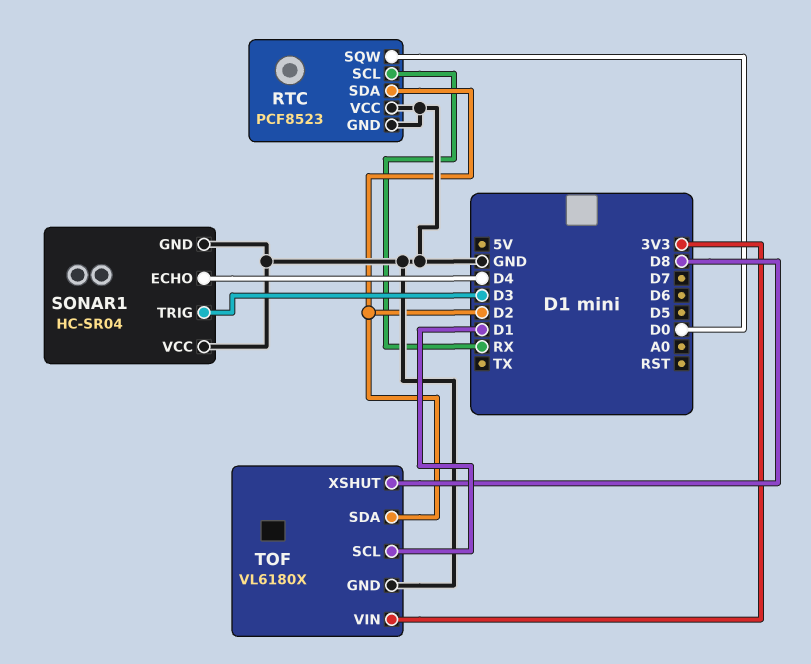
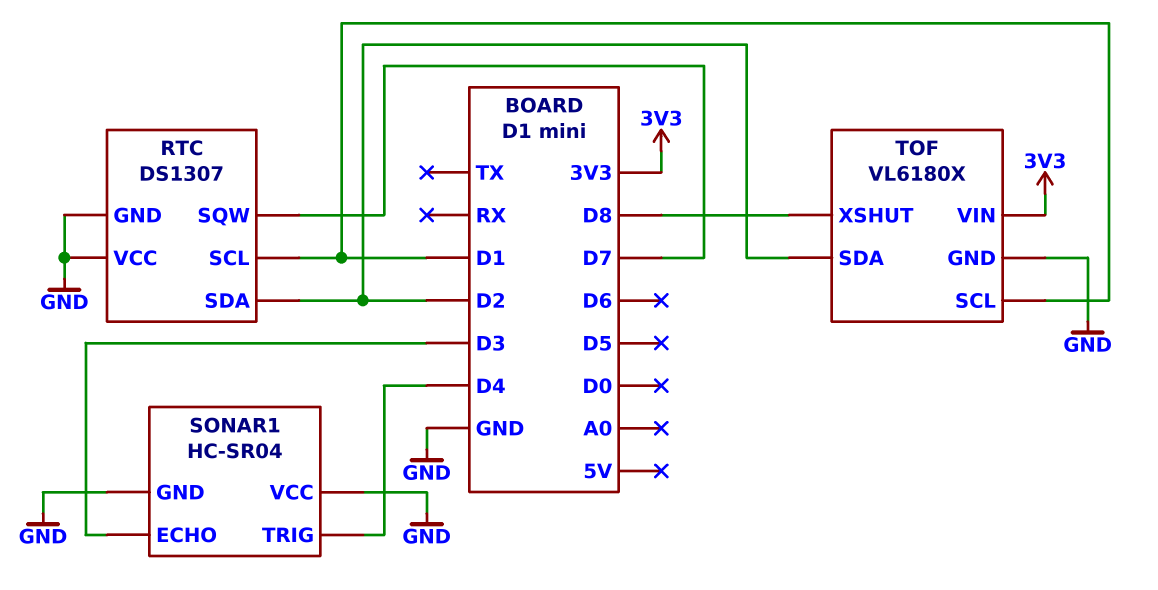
RTC: PCF8523 -> DS1307
RTC pin SCL: RX -> D1
RTC pin SQW: D0 -> D7
SONAR1 pin ECHO: D4 -> D3
SONAR1 pin TRIG: D3 -> D4

